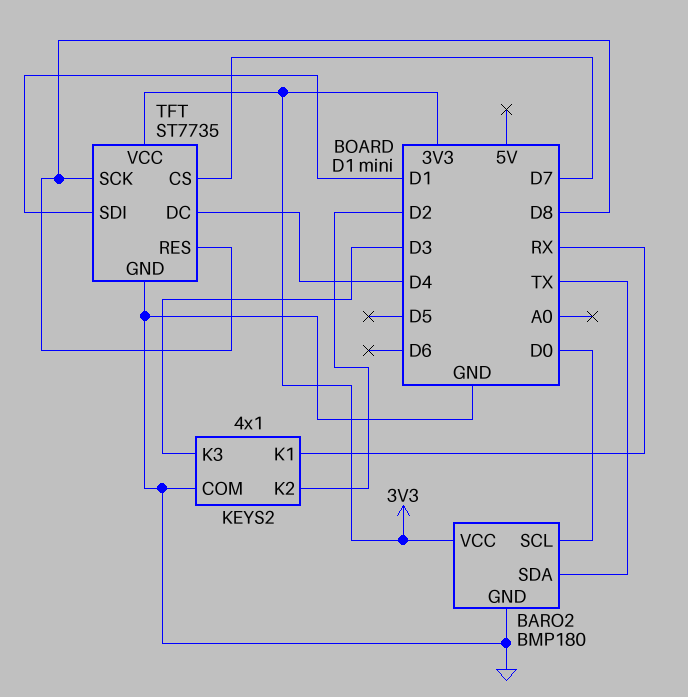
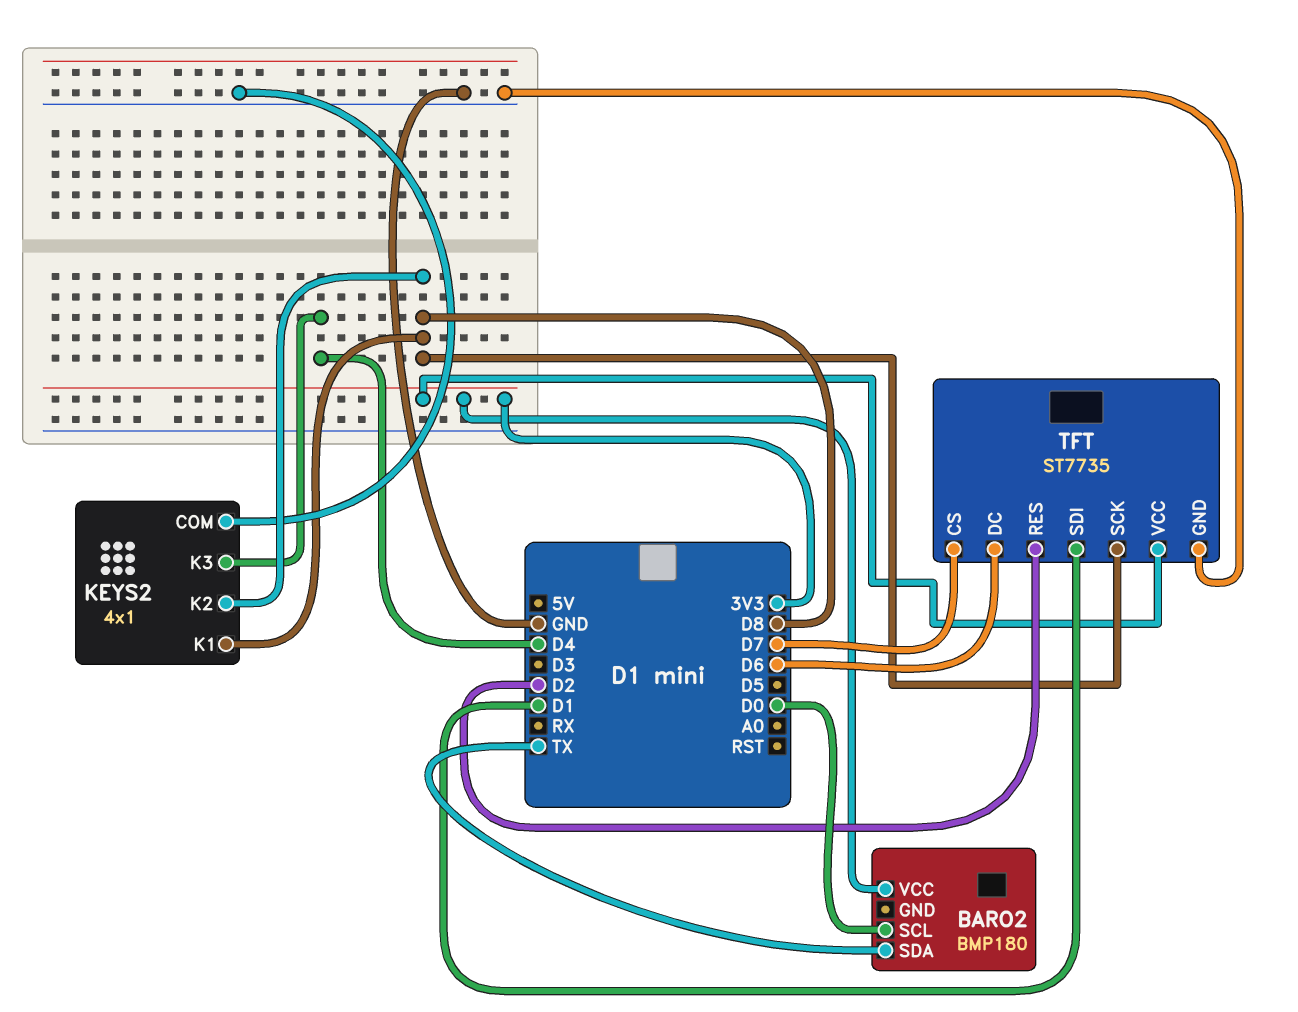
BARO2 pin GND: GND -> none
KEYS2 pin K1: RX -> D8
KEYS2 pin K2: D2 -> D8
KEYS2 pin K3: D3 -> D4
TFT pin DC: D4 -> D6
TFT pin RES: D8 -> D2

